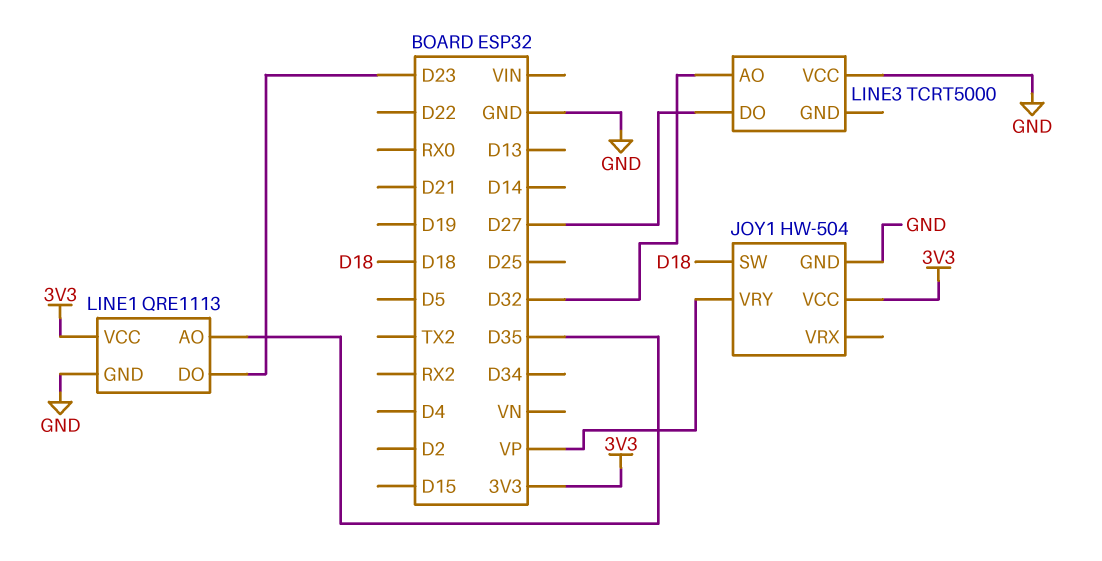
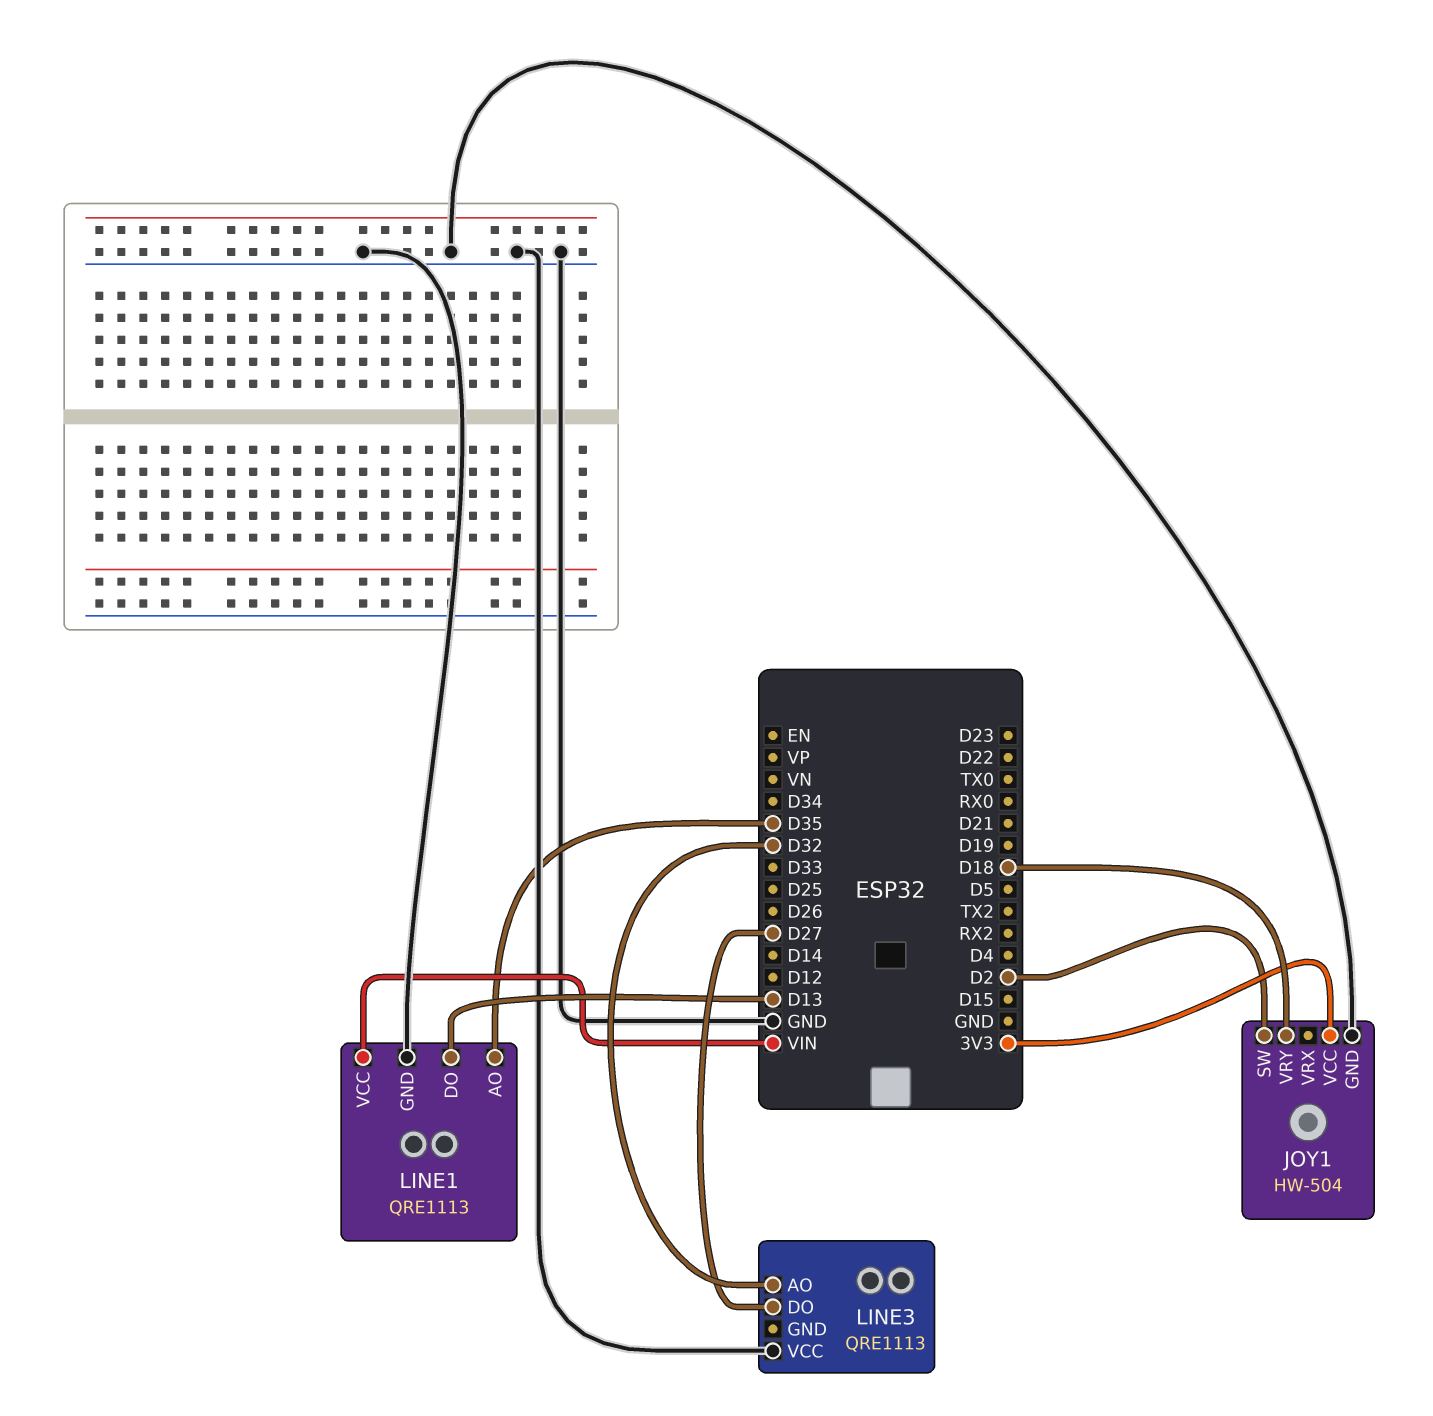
JOY1 pin SW: D18 -> D2
JOY1 pin VRY: VP -> D18
LINE1 pin DO: D23 -> D13
LINE1 pin VCC: 3V3 -> VIN
LINE3: TCRT5000 -> QRE1113

